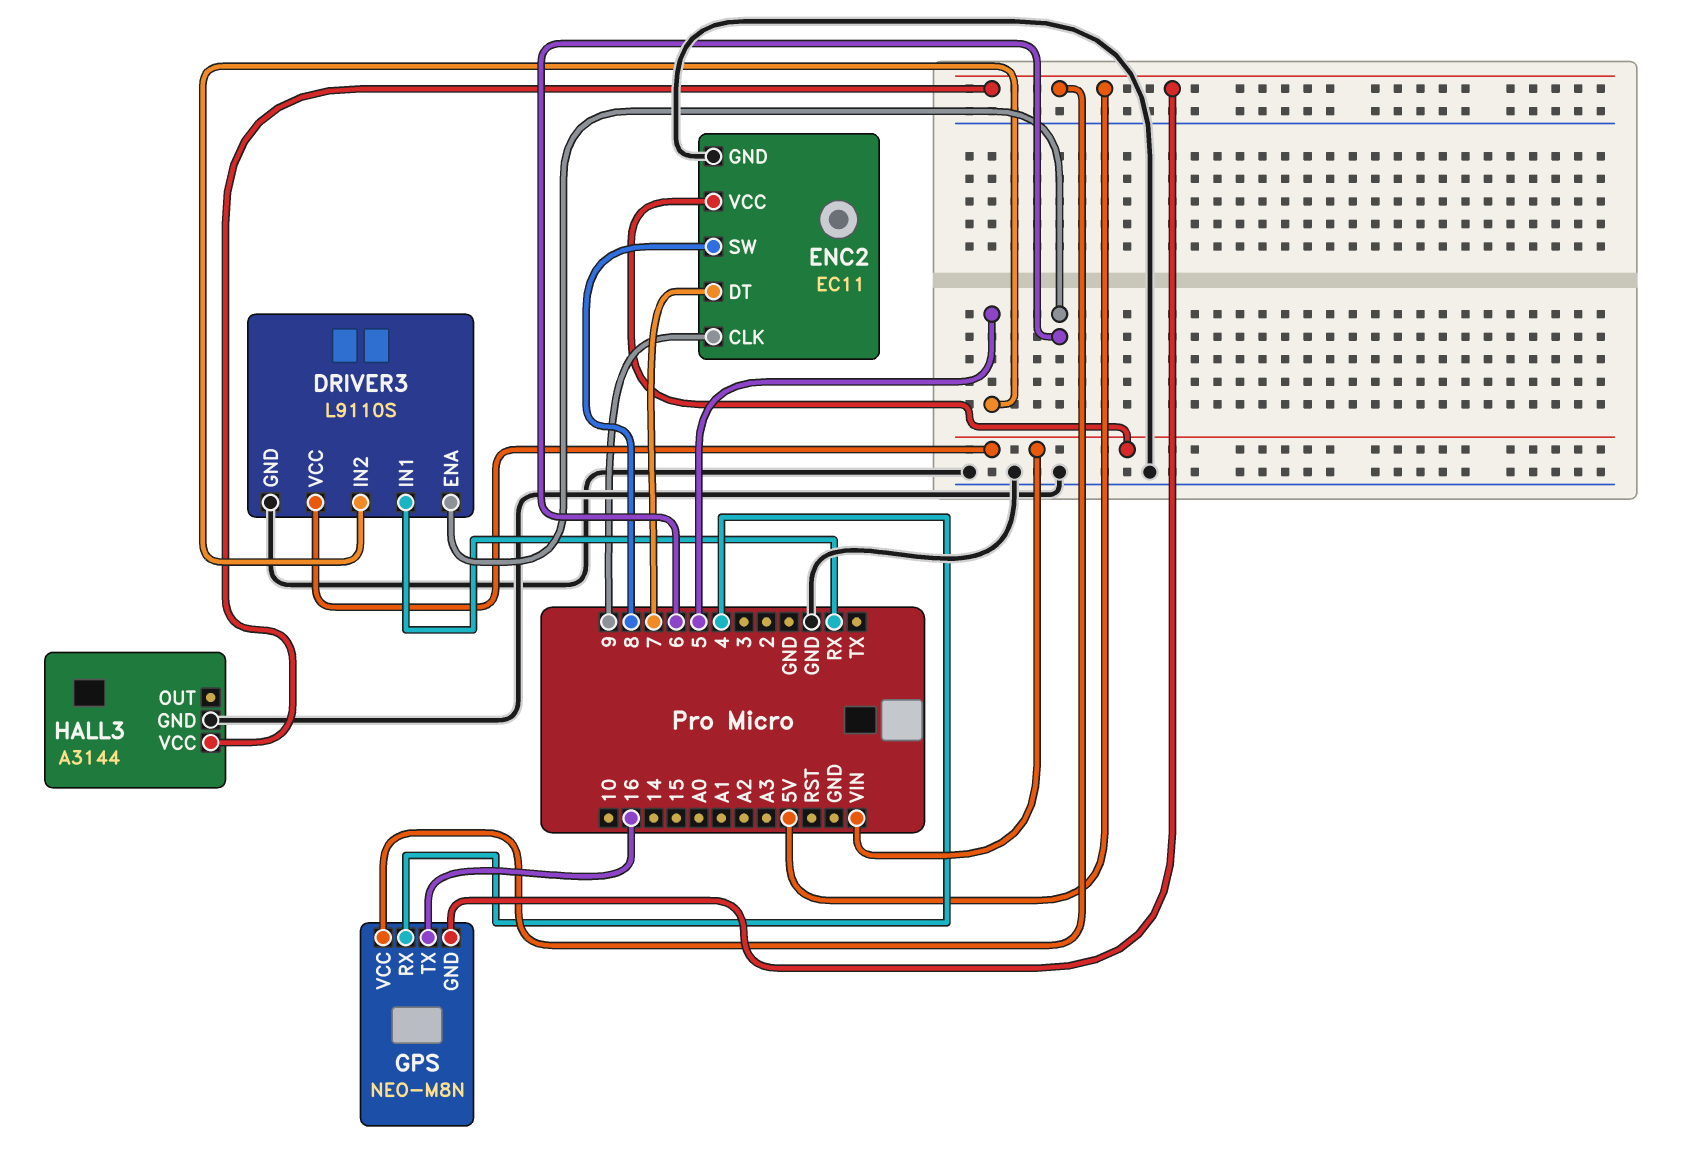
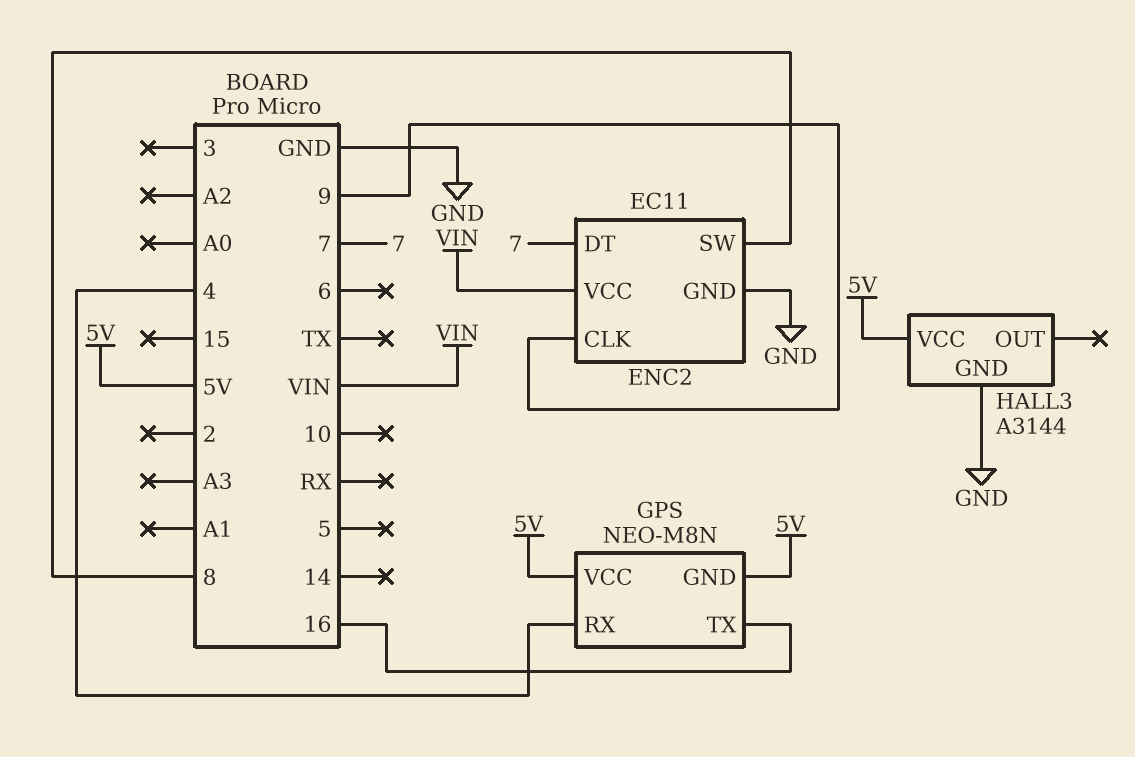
DRIVER3: L9110S -> none
DRIVER3 pin ENA: 6 -> none
DRIVER3 pin GND: GND -> none
DRIVER3 pin IN1: RX -> none
DRIVER3 pin IN2: 5 -> none
DRIVER3 pin VCC: VIN -> none

